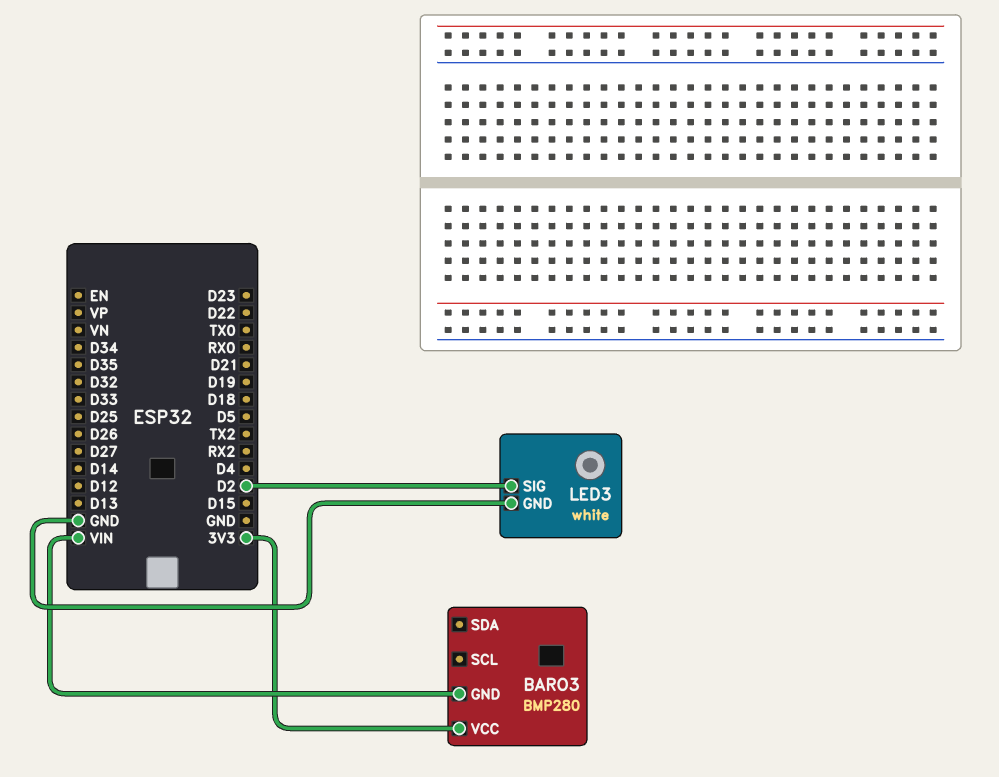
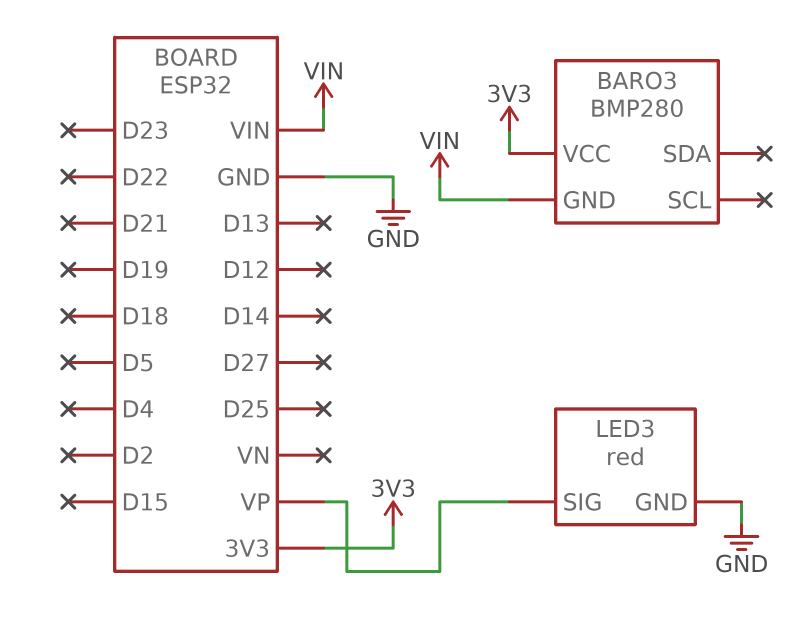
LED3: white -> red
LED3 pin SIG: D2 -> VP

